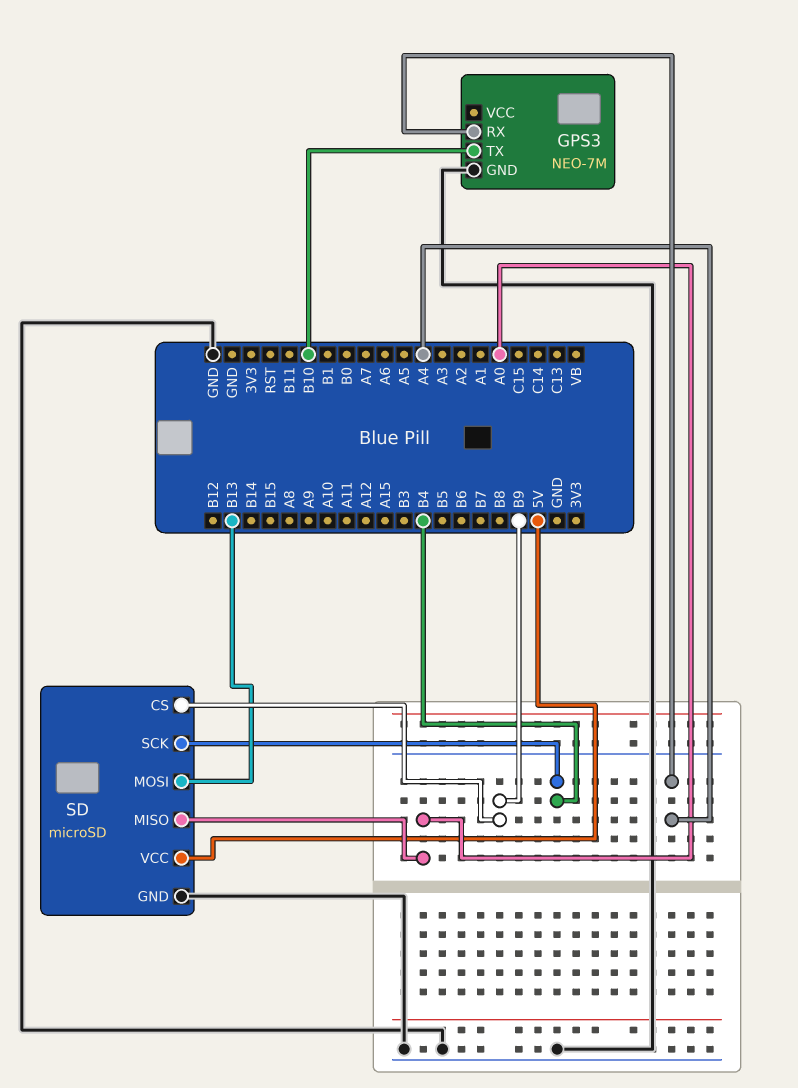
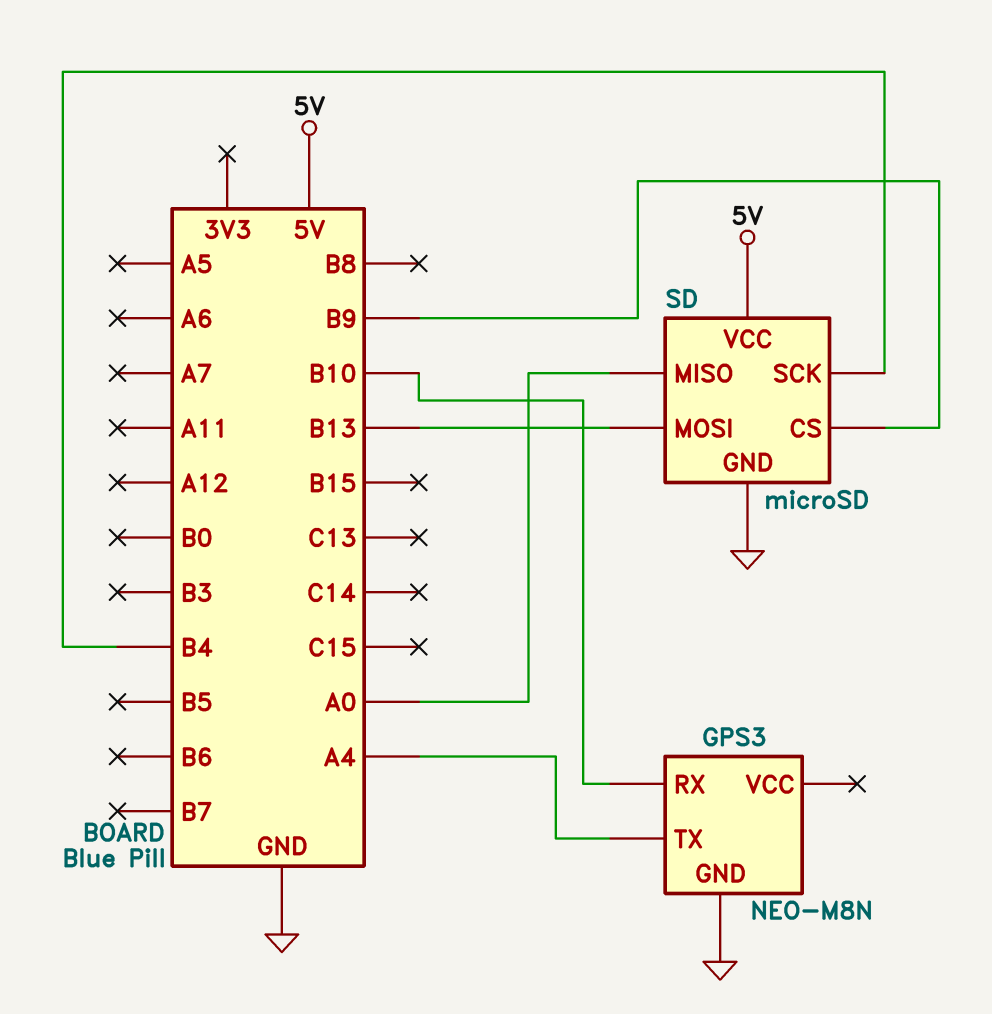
GPS3: NEO-7M -> NEO-M8N
GPS3 pin RX: A4 -> B10
GPS3 pin TX: B10 -> A4

